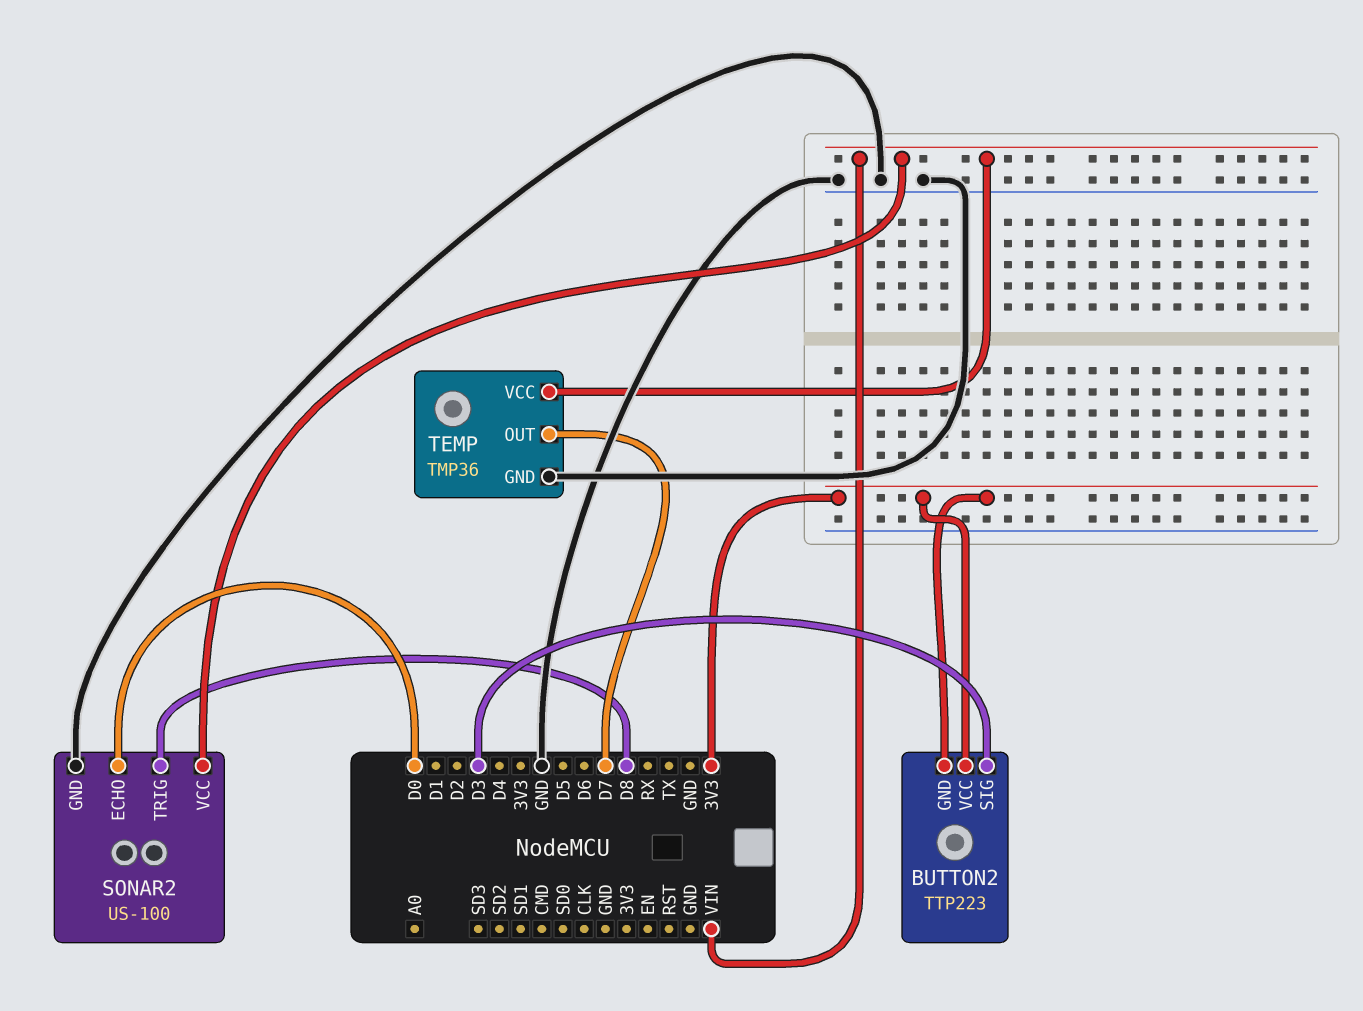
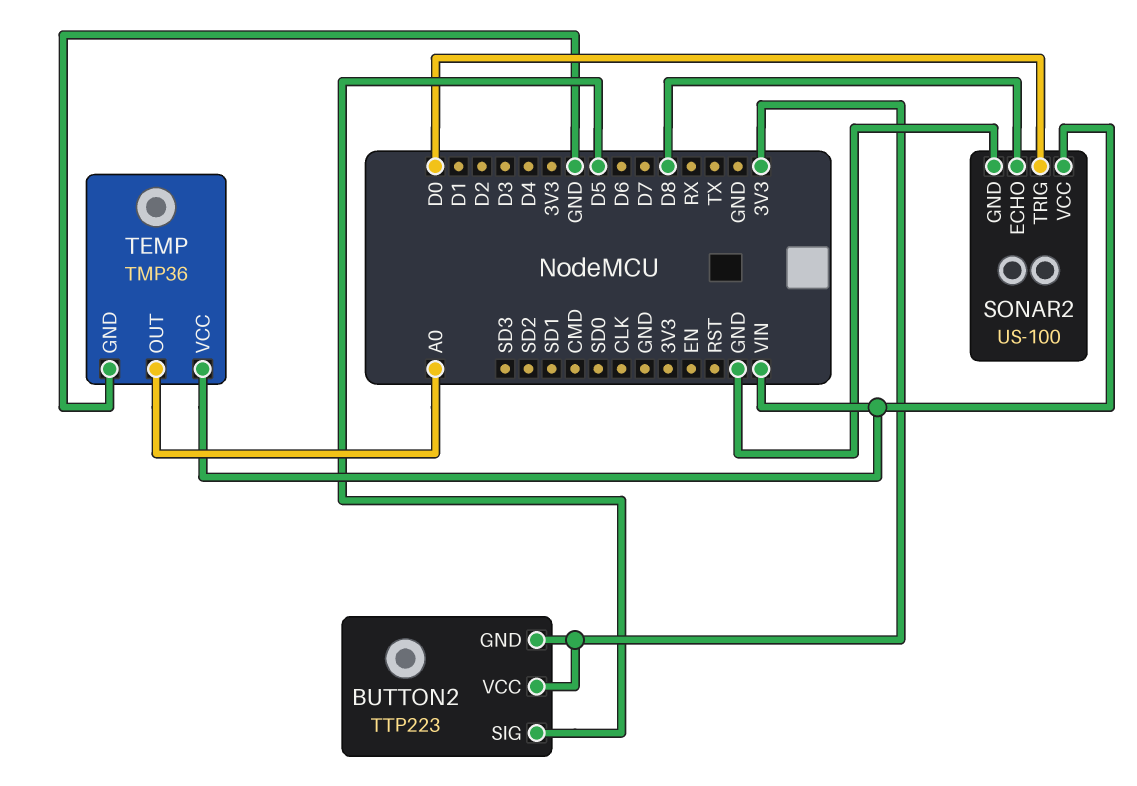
BUTTON2 pin SIG: D3 -> D5
SONAR2 pin ECHO: D0 -> D8
SONAR2 pin TRIG: D8 -> D0
TEMP pin OUT: D7 -> A0

